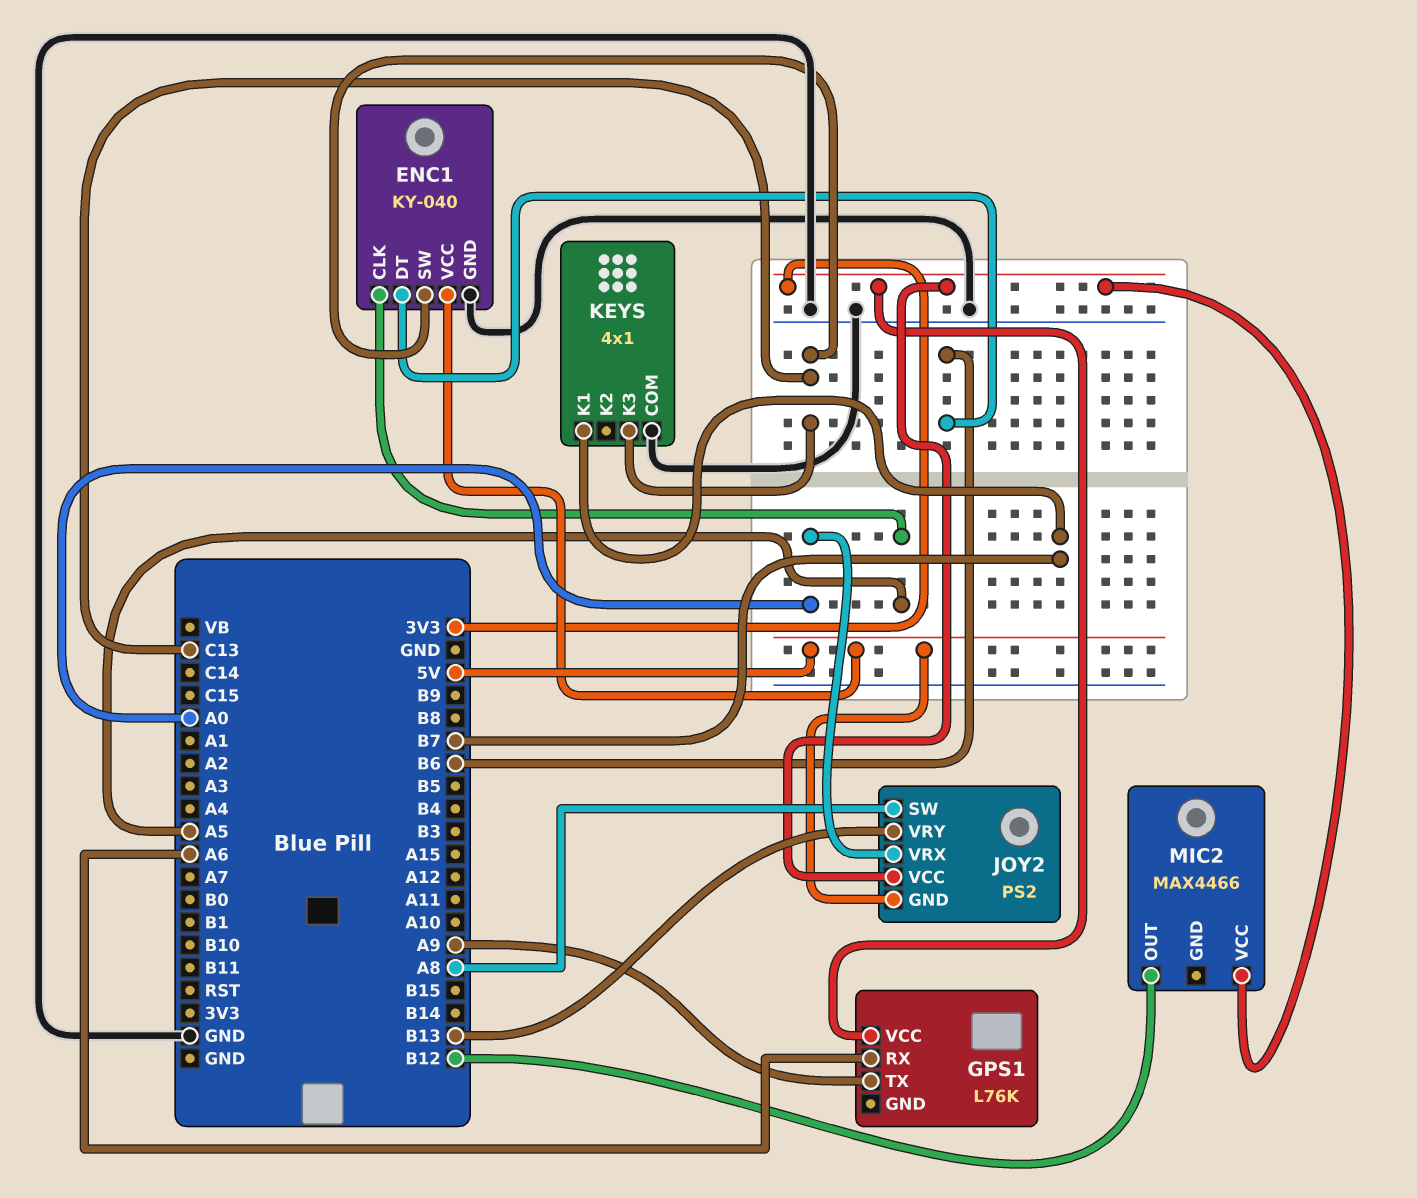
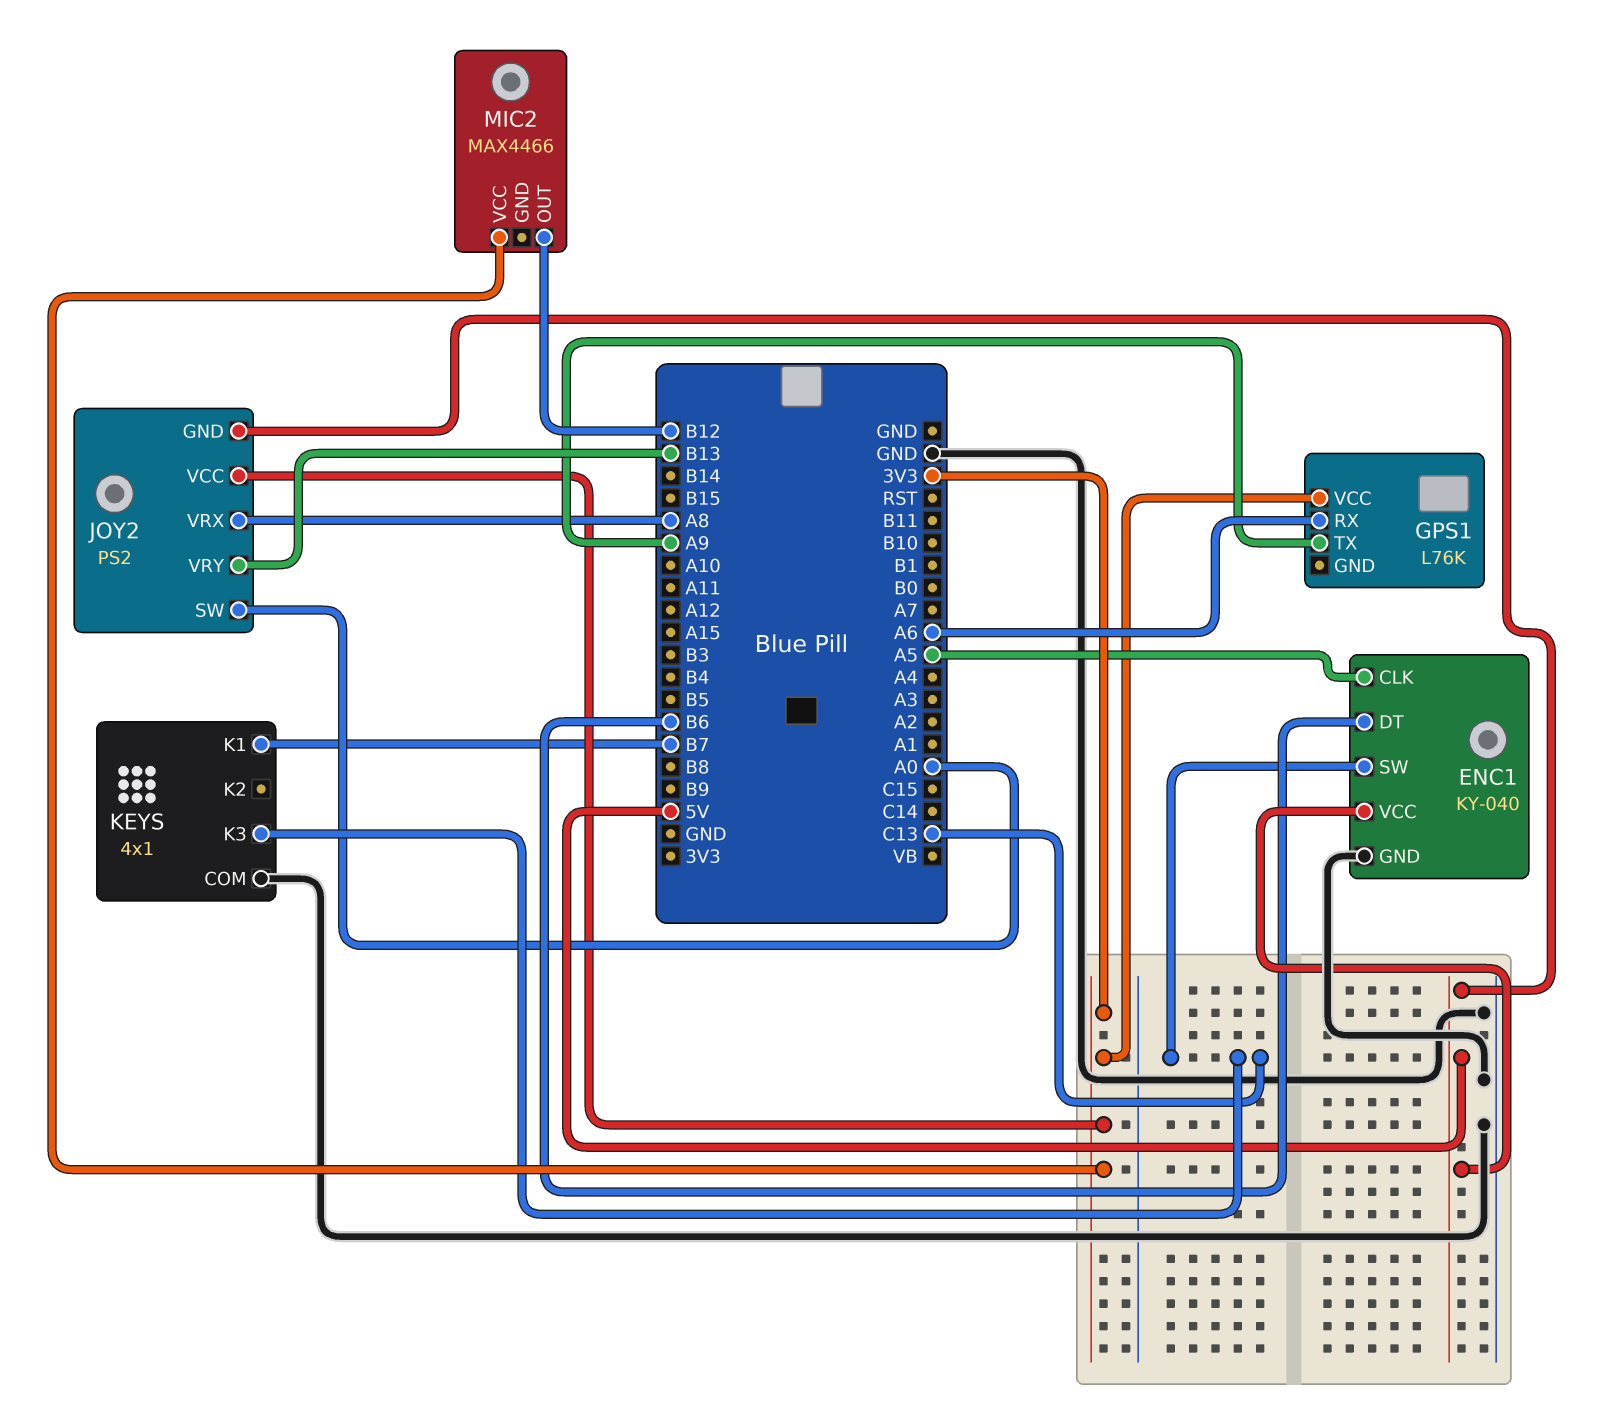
JOY2 pin SW: A8 -> A0
JOY2 pin VRX: A0 -> A8

